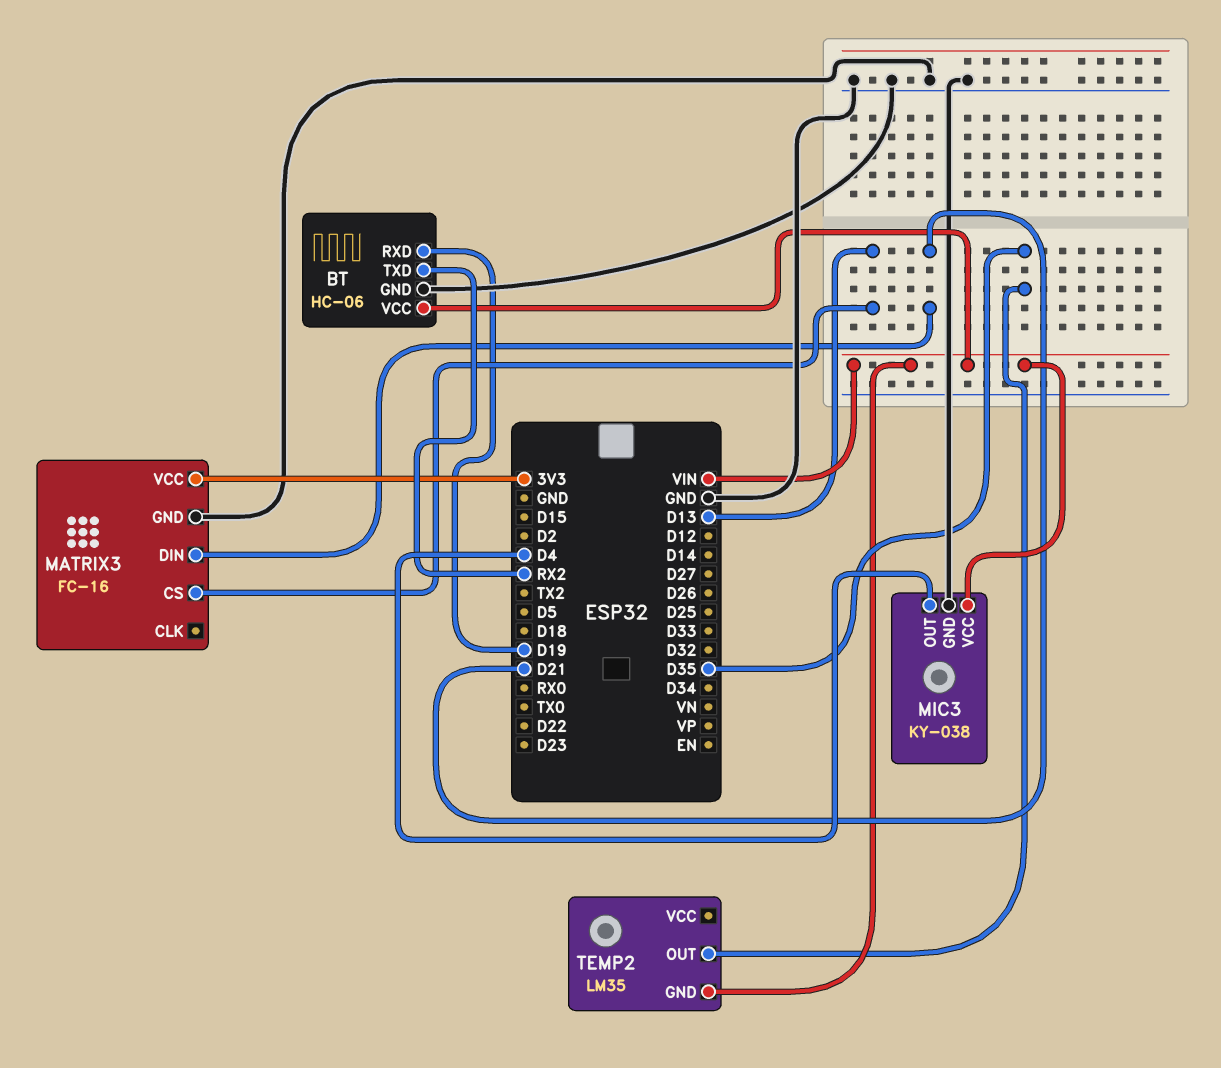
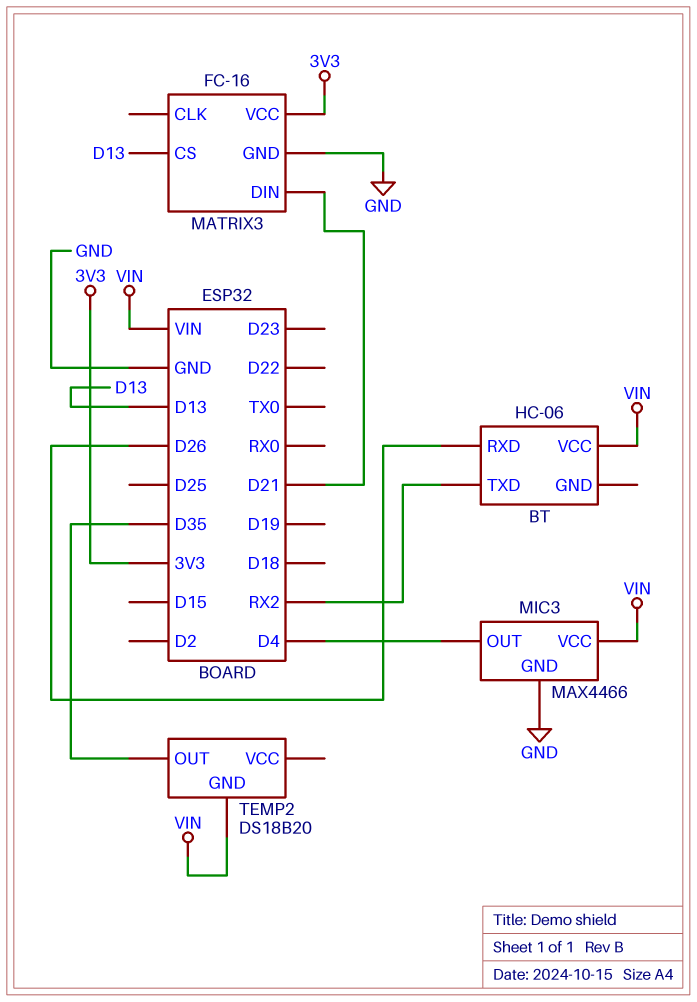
BT pin GND: GND -> none
BT pin RXD: D19 -> D26
MIC3: KY-038 -> MAX4466
TEMP2: LM35 -> DS18B20

